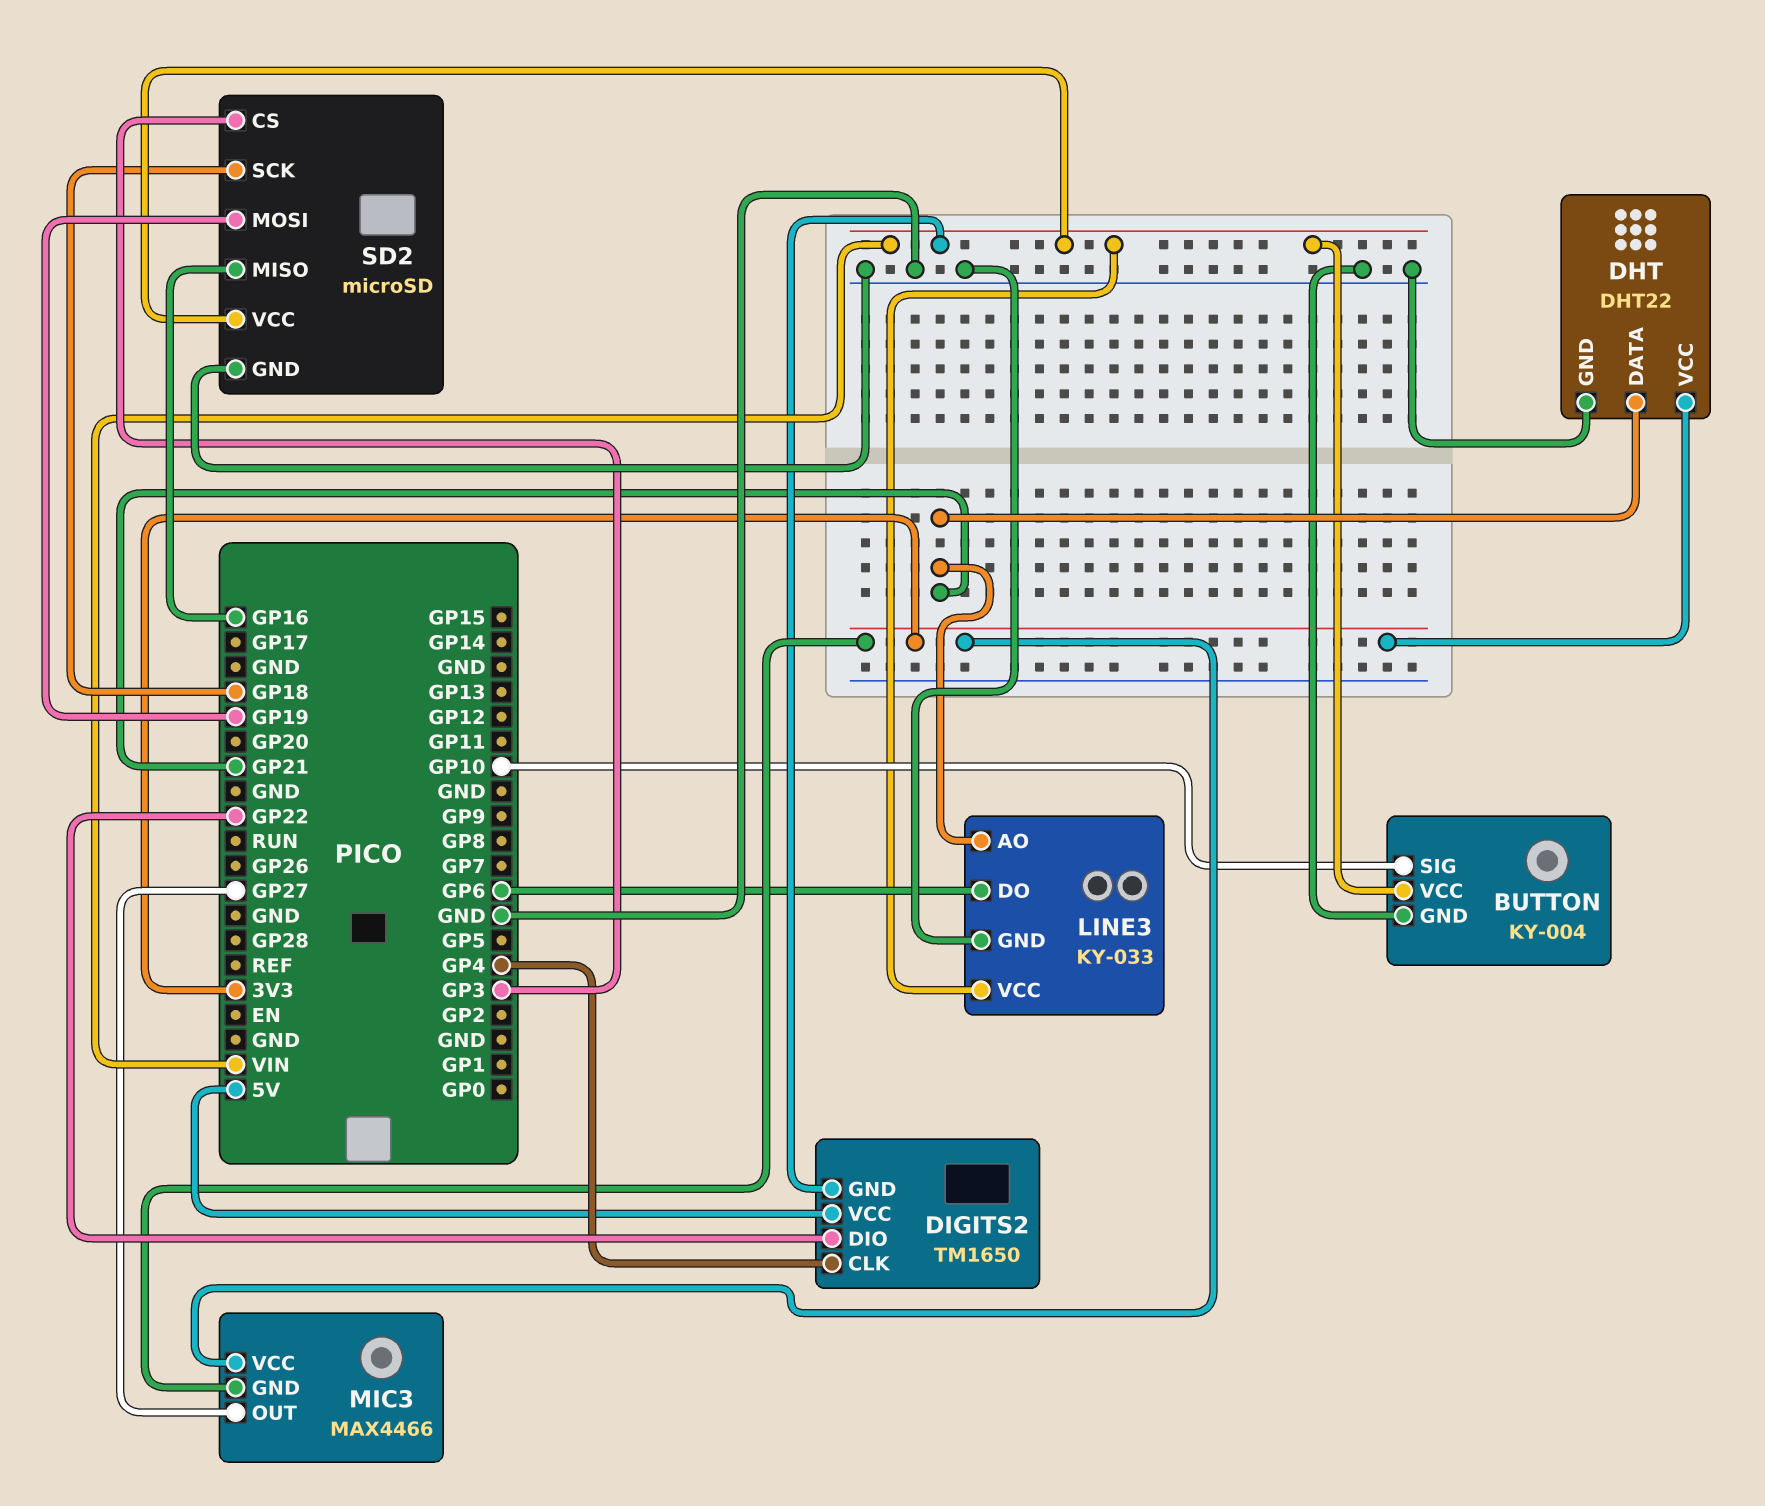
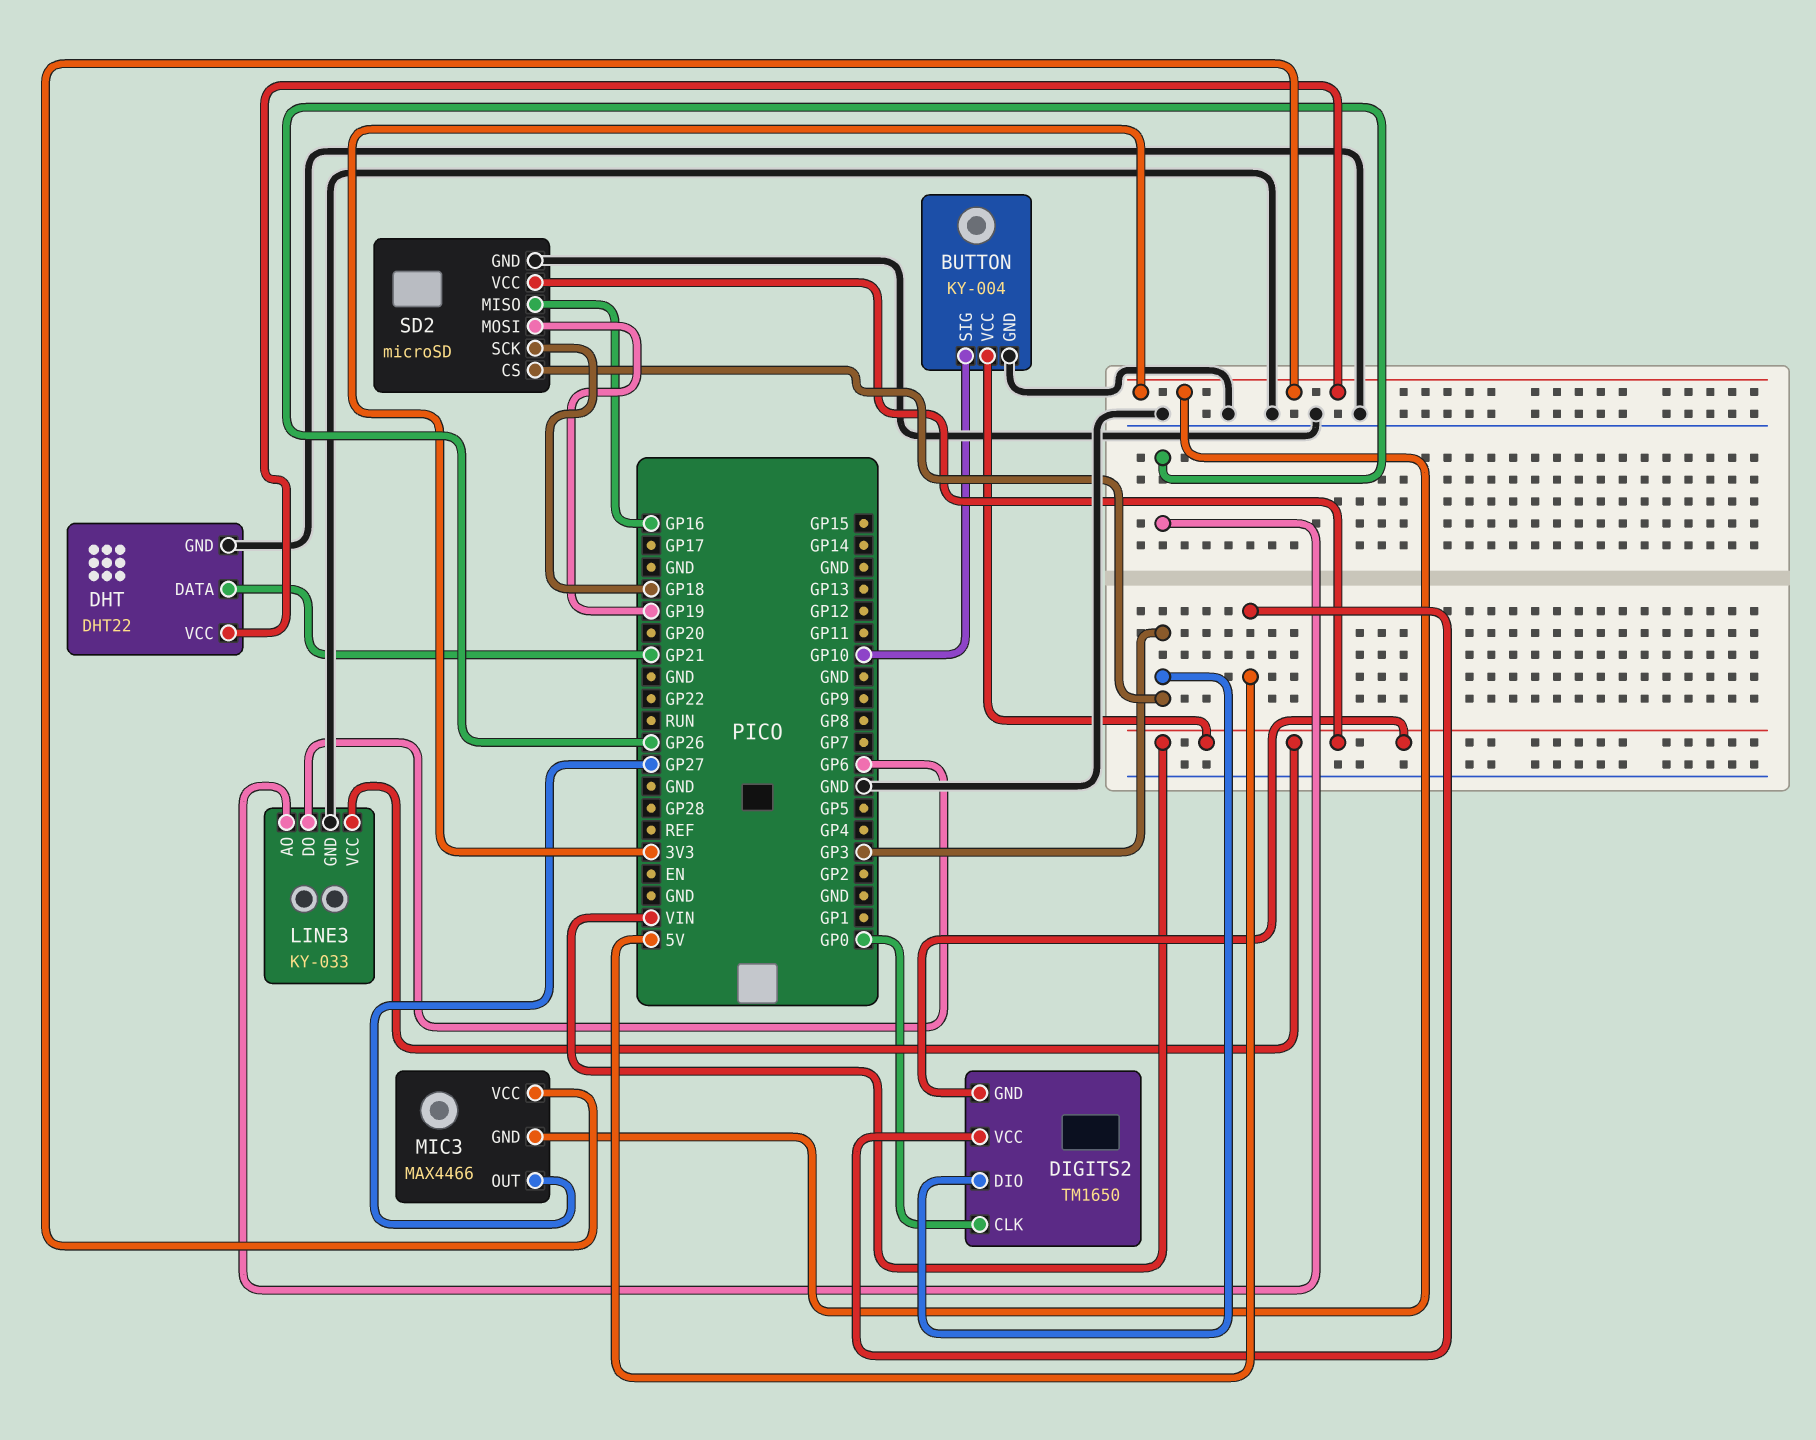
DIGITS2 pin CLK: GP4 -> GP0
DIGITS2 pin DIO: GP22 -> GP3
LINE3 pin AO: GP21 -> GP26

